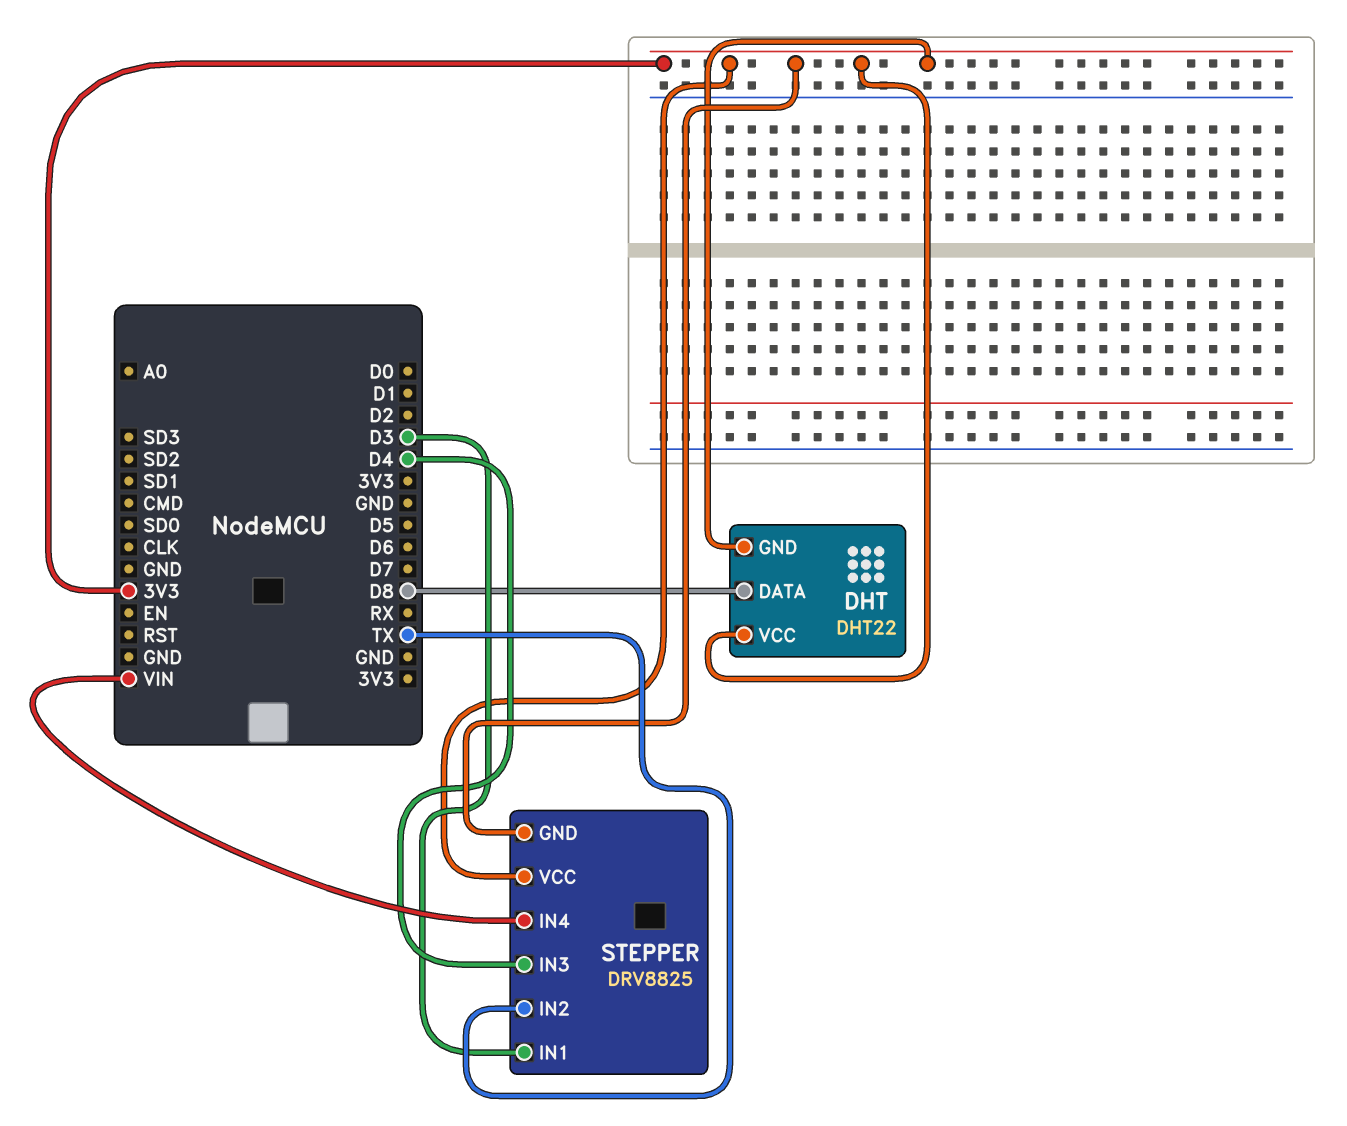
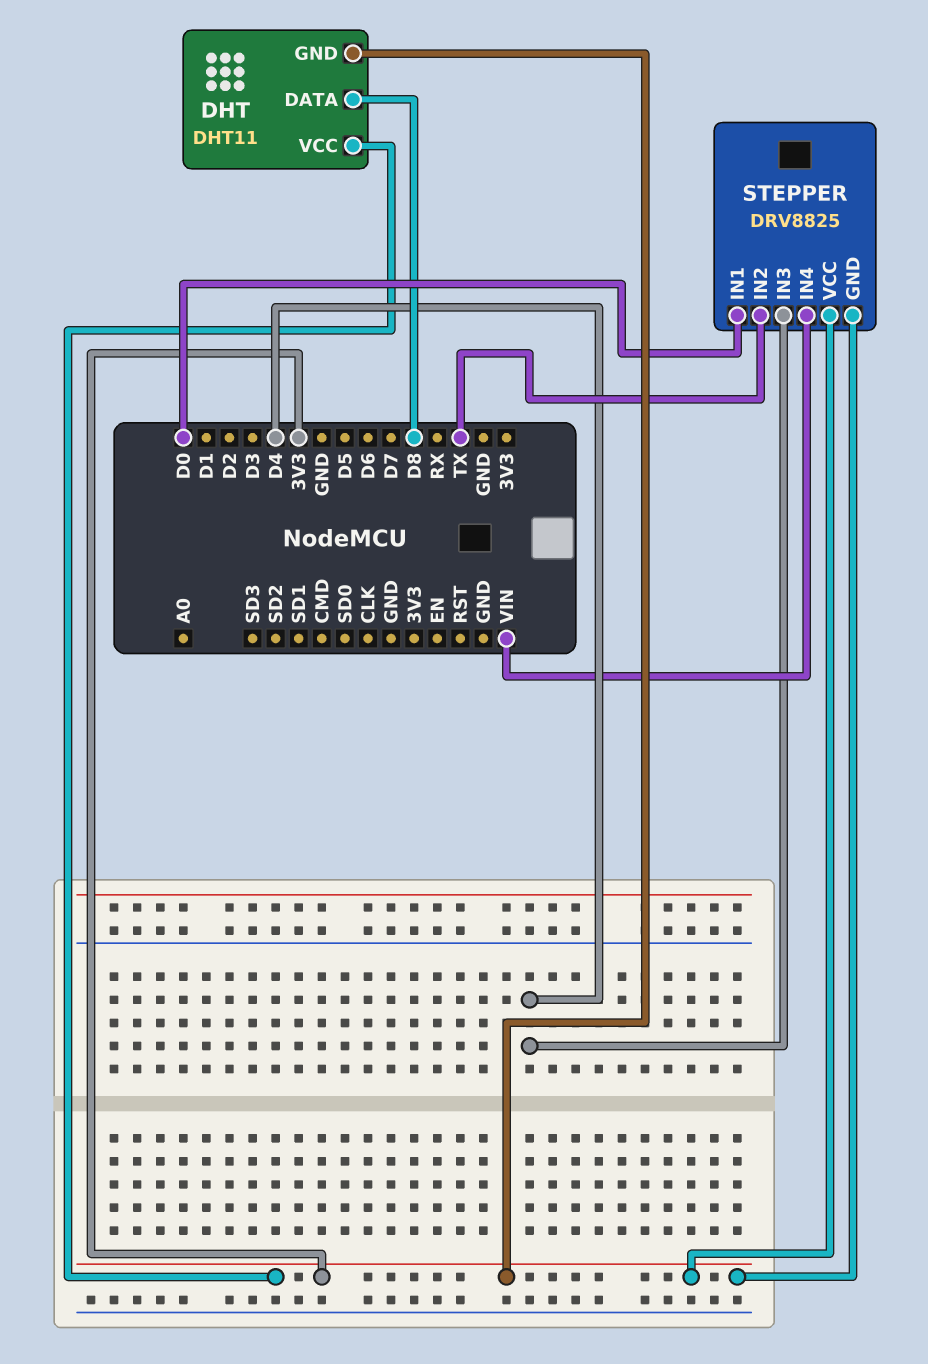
DHT: DHT22 -> DHT11
STEPPER pin IN1: D3 -> D0

